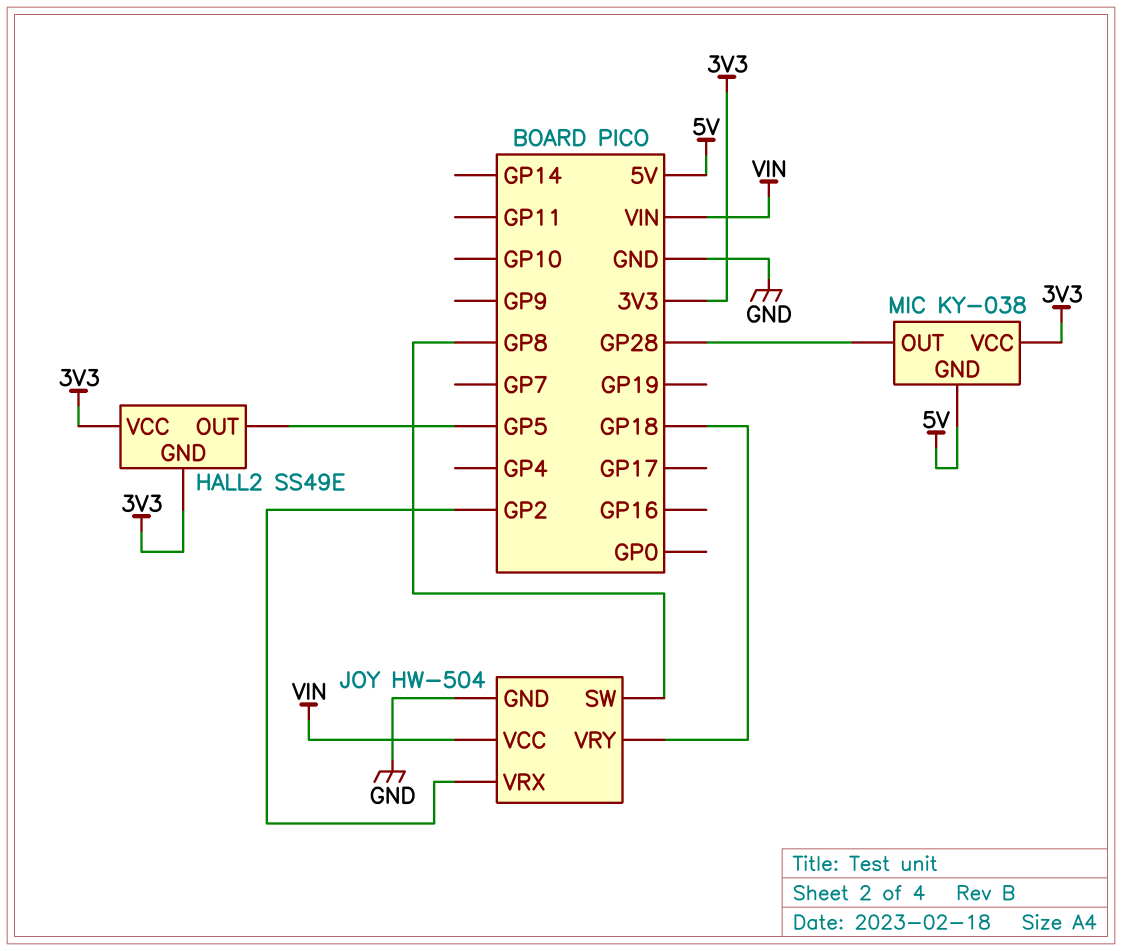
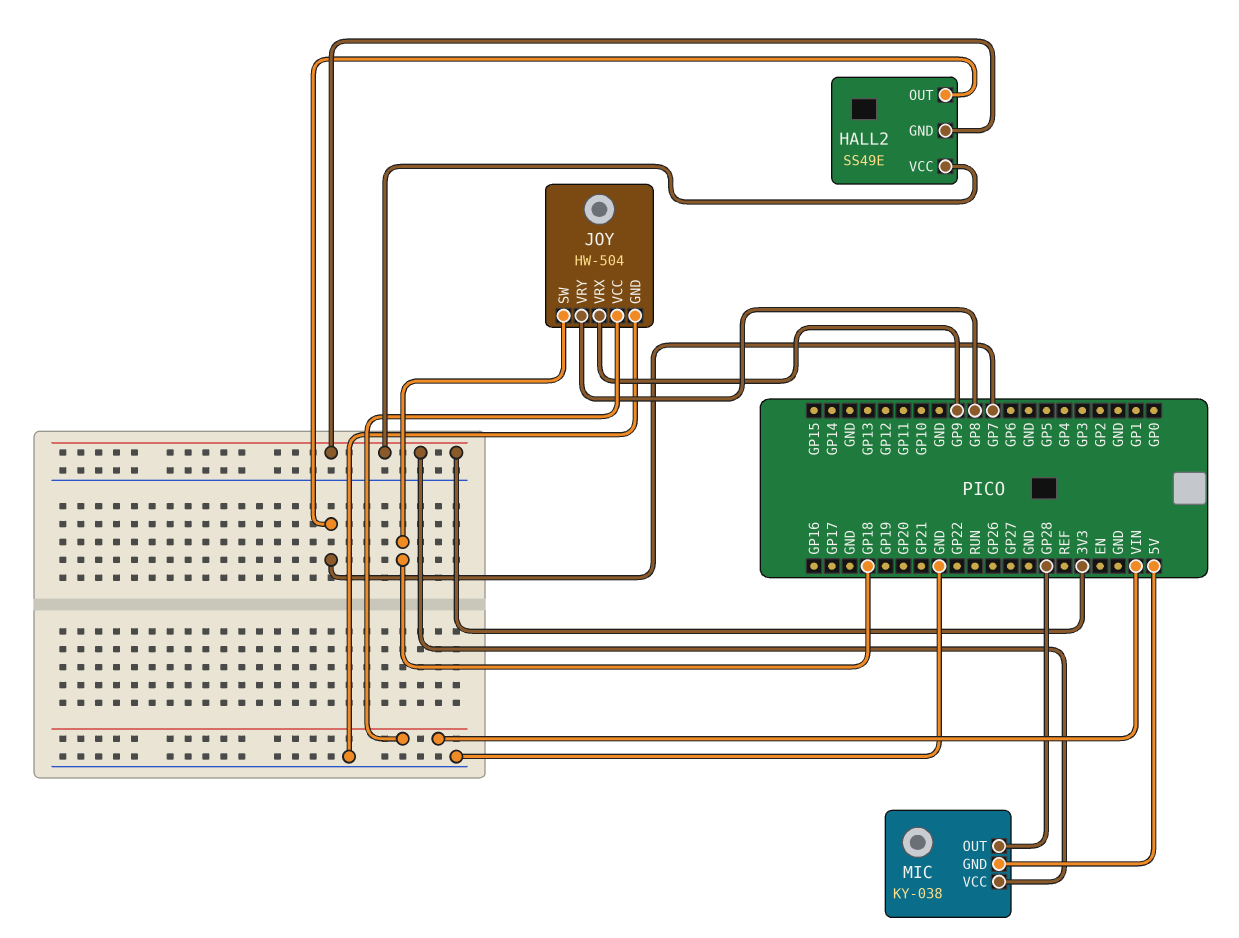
HALL2 pin OUT: GP5 -> GP7
JOY pin SW: GP8 -> GP18
JOY pin VRX: GP2 -> GP9
JOY pin VRY: GP18 -> GP8

